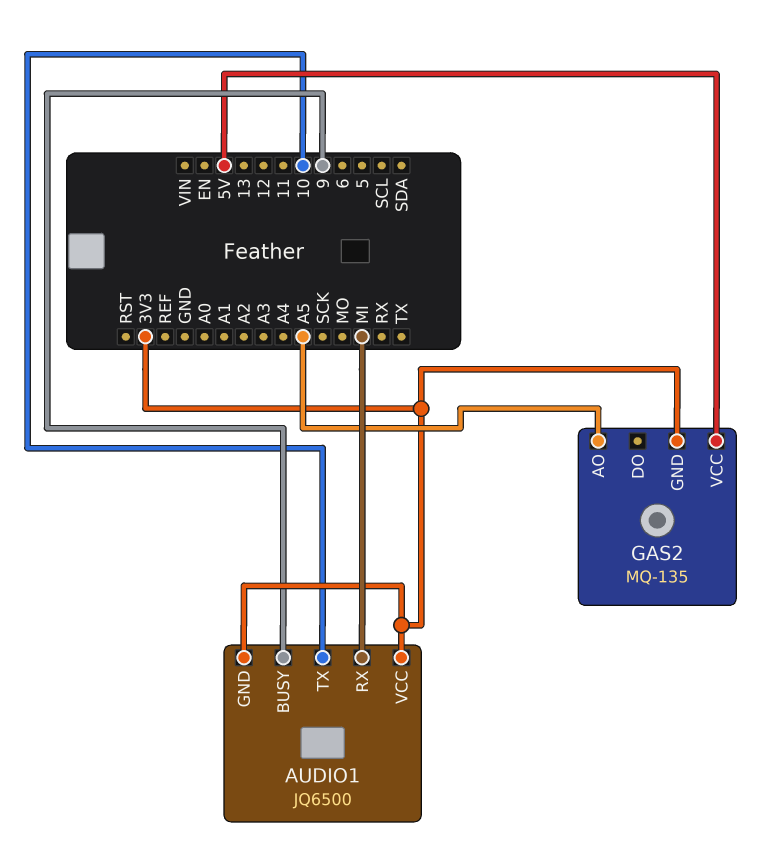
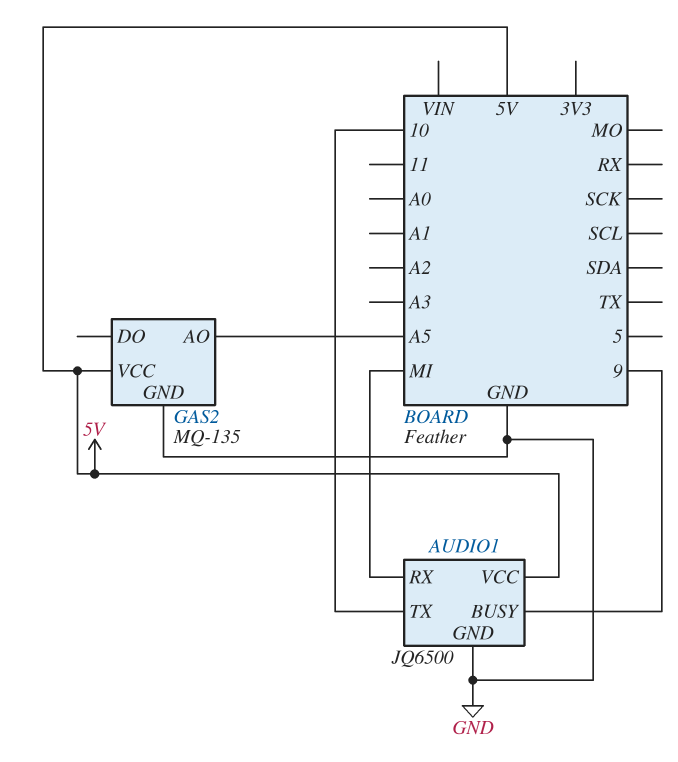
AUDIO1 pin GND: 3V3 -> GND
AUDIO1 pin VCC: 3V3 -> 5V
GAS2 pin GND: 3V3 -> GND

